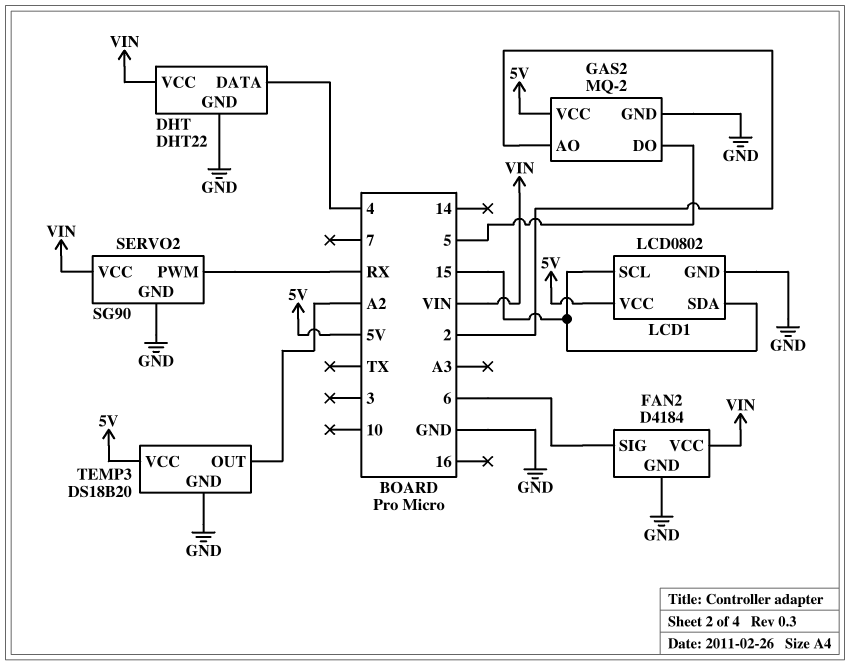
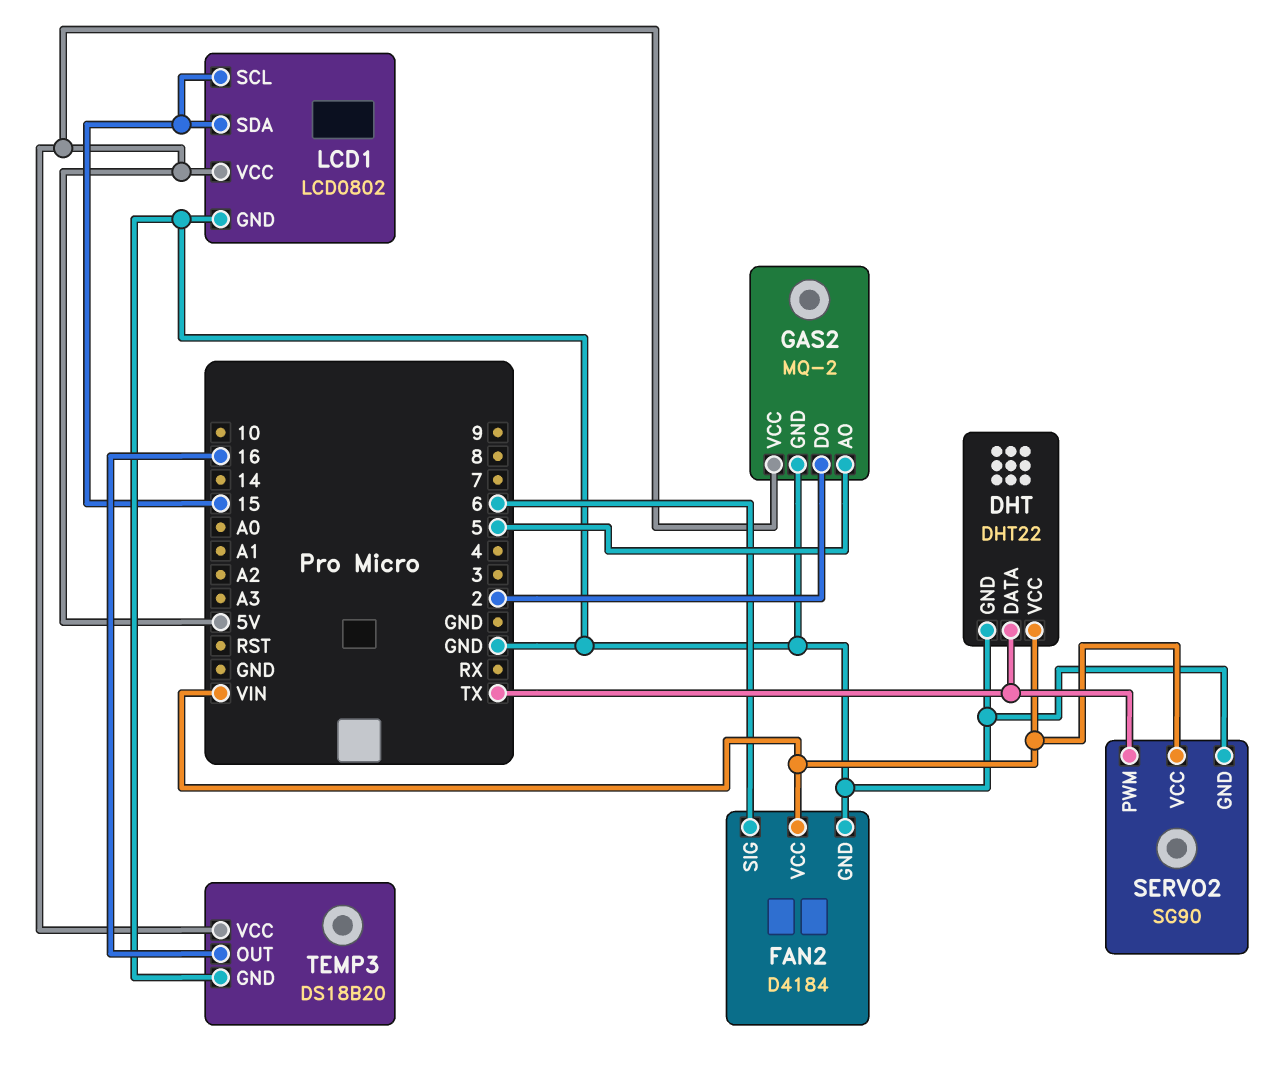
DHT pin DATA: 4 -> TX
GAS2 pin AO: 2 -> 5
GAS2 pin DO: 5 -> 2
SERVO2 pin PWM: RX -> TX
TEMP3 pin OUT: A2 -> 16

